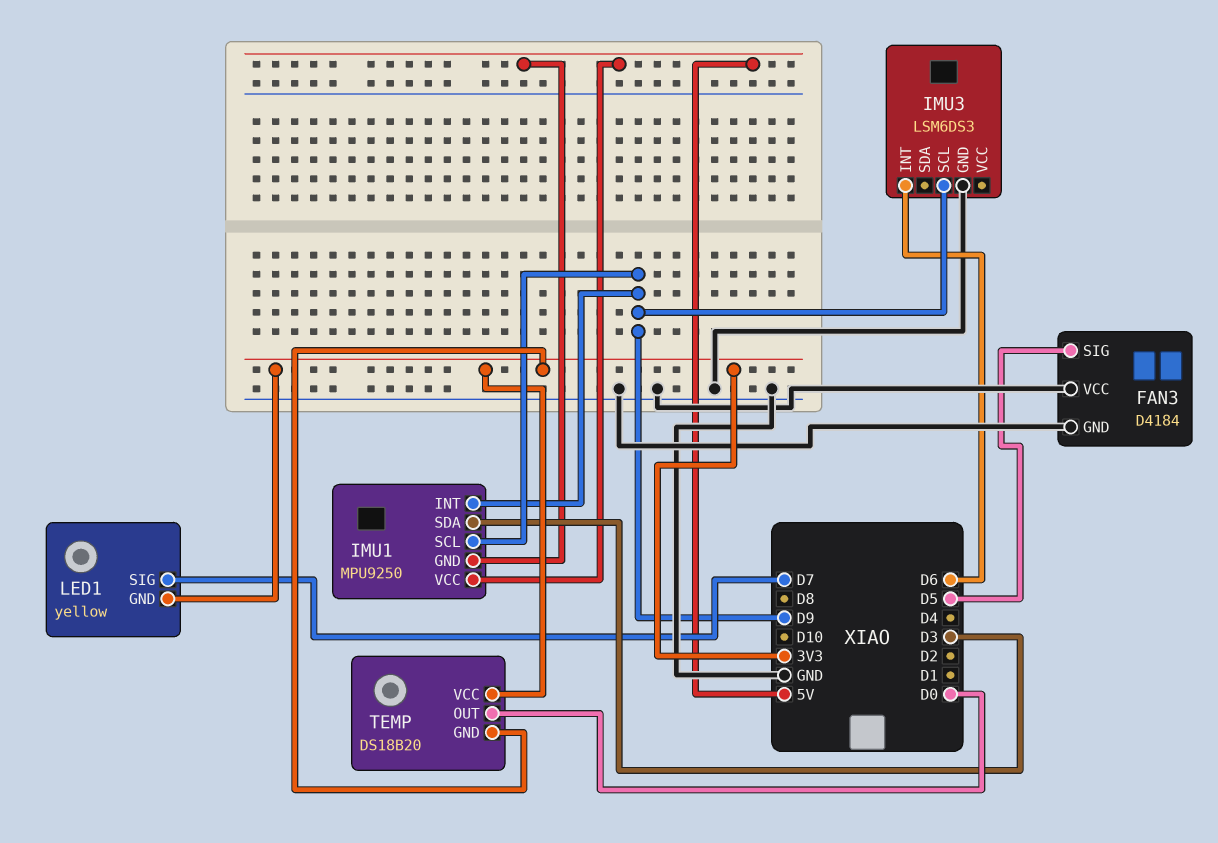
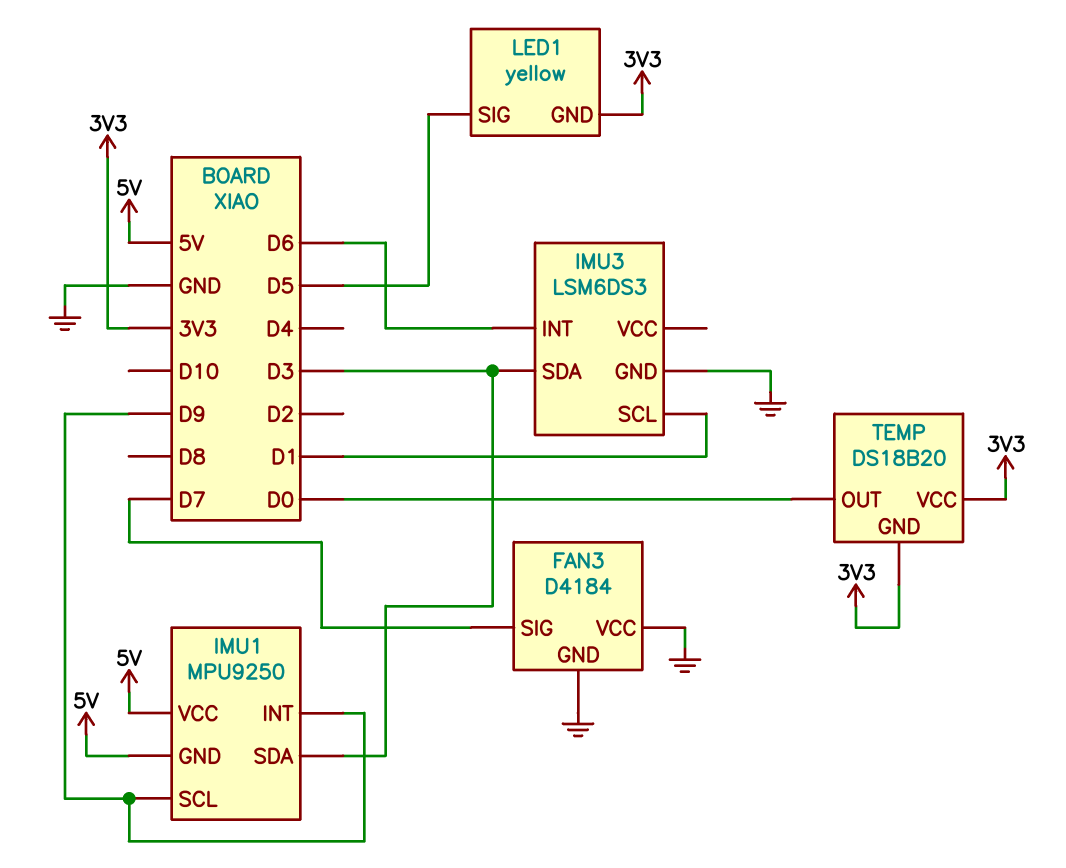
FAN3 pin SIG: D5 -> D7
IMU3 pin SCL: D9 -> D1
IMU3 pin SDA: none -> D3
LED1 pin SIG: D7 -> D5

